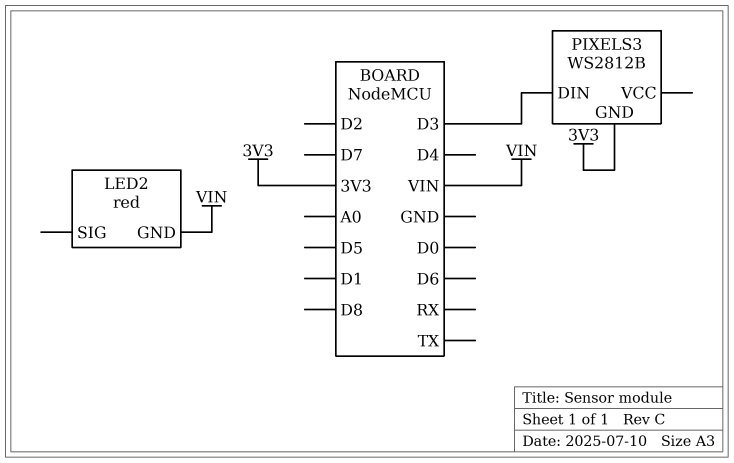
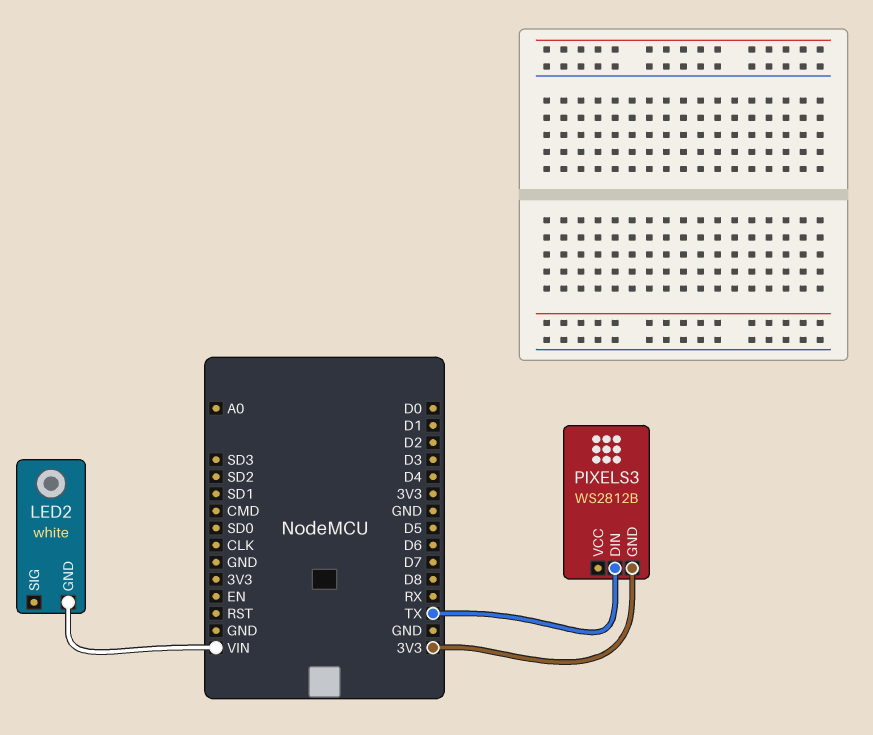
LED2: red -> white
PIXELS3 pin DIN: D3 -> TX

